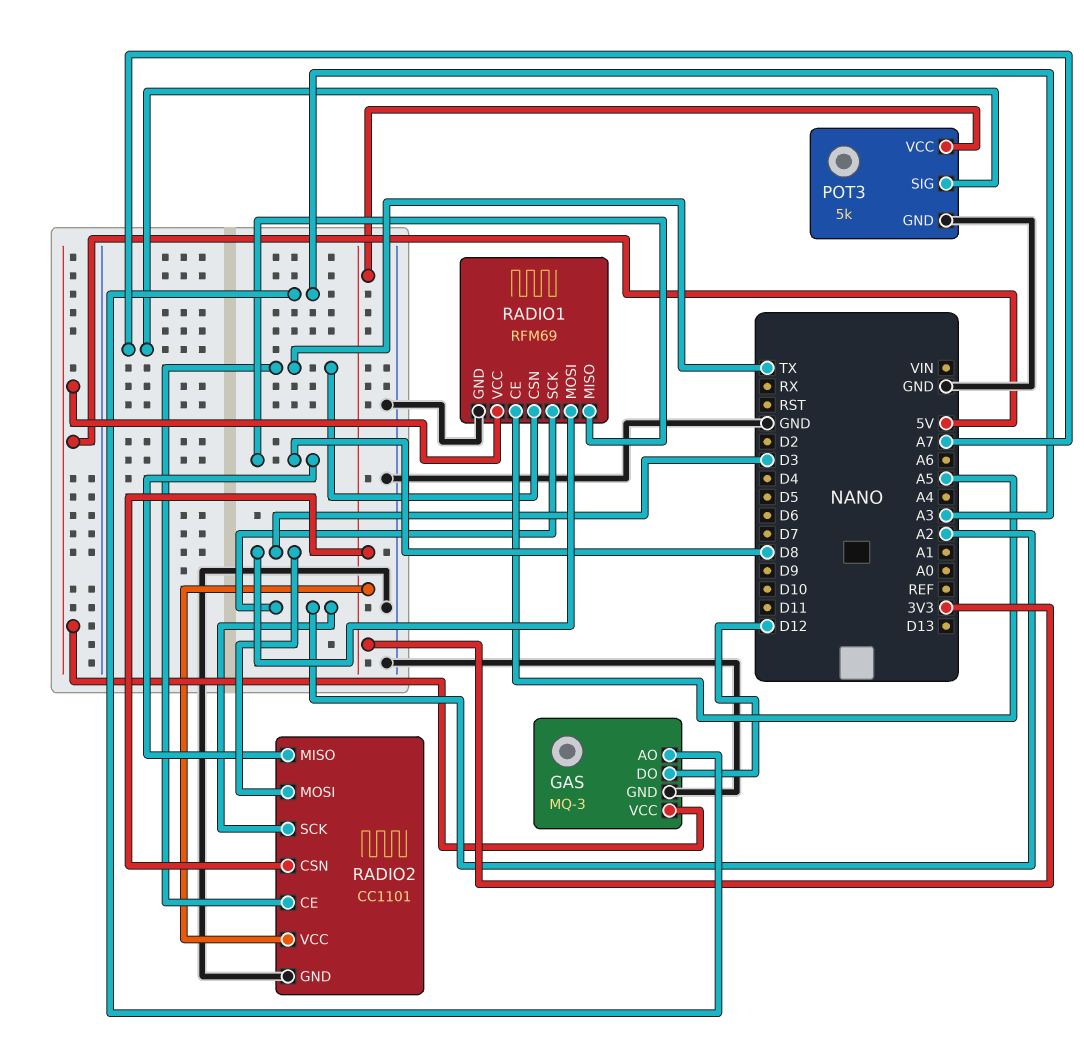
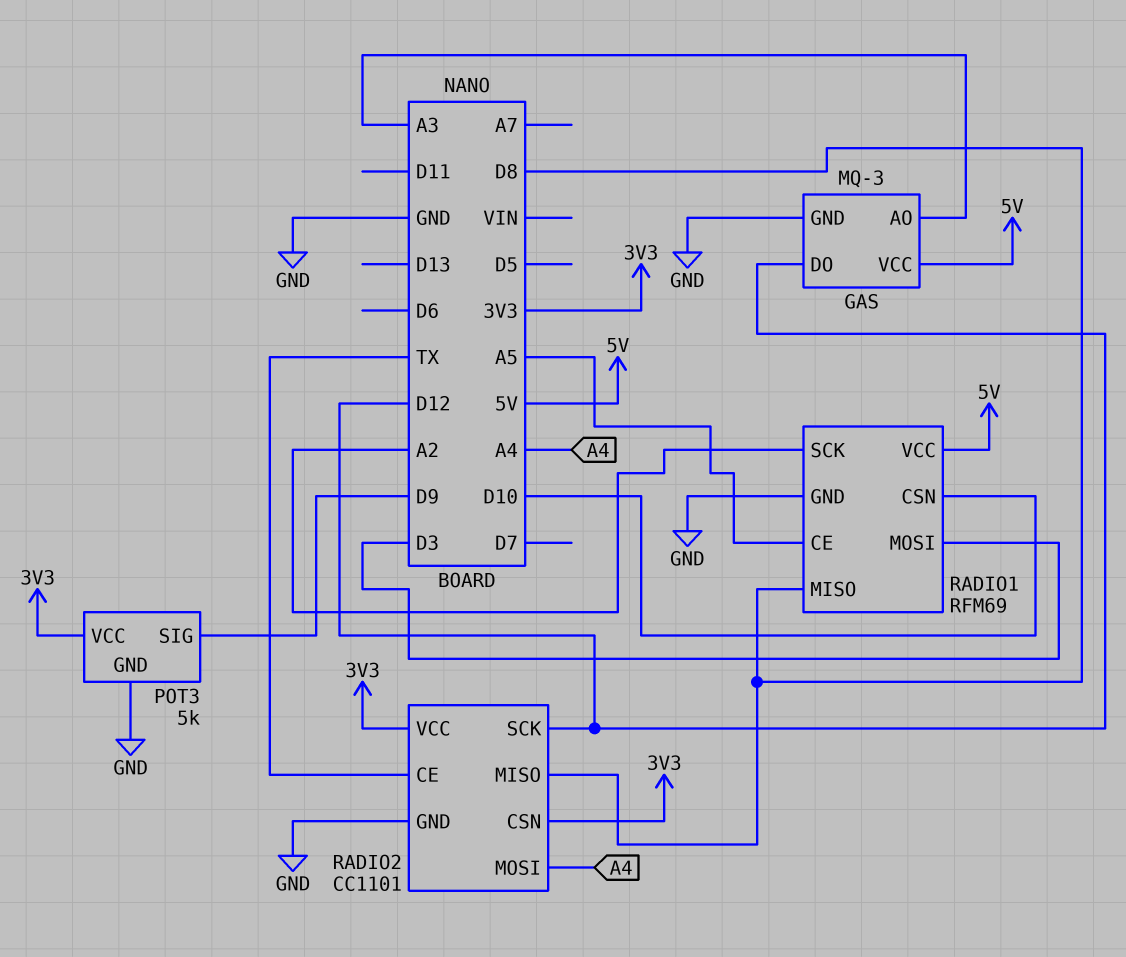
POT3 pin SIG: A7 -> D9
RADIO1 pin CSN: TX -> D10
RADIO2 pin MOSI: D3 -> A4
RADIO2 pin SCK: A2 -> D12

